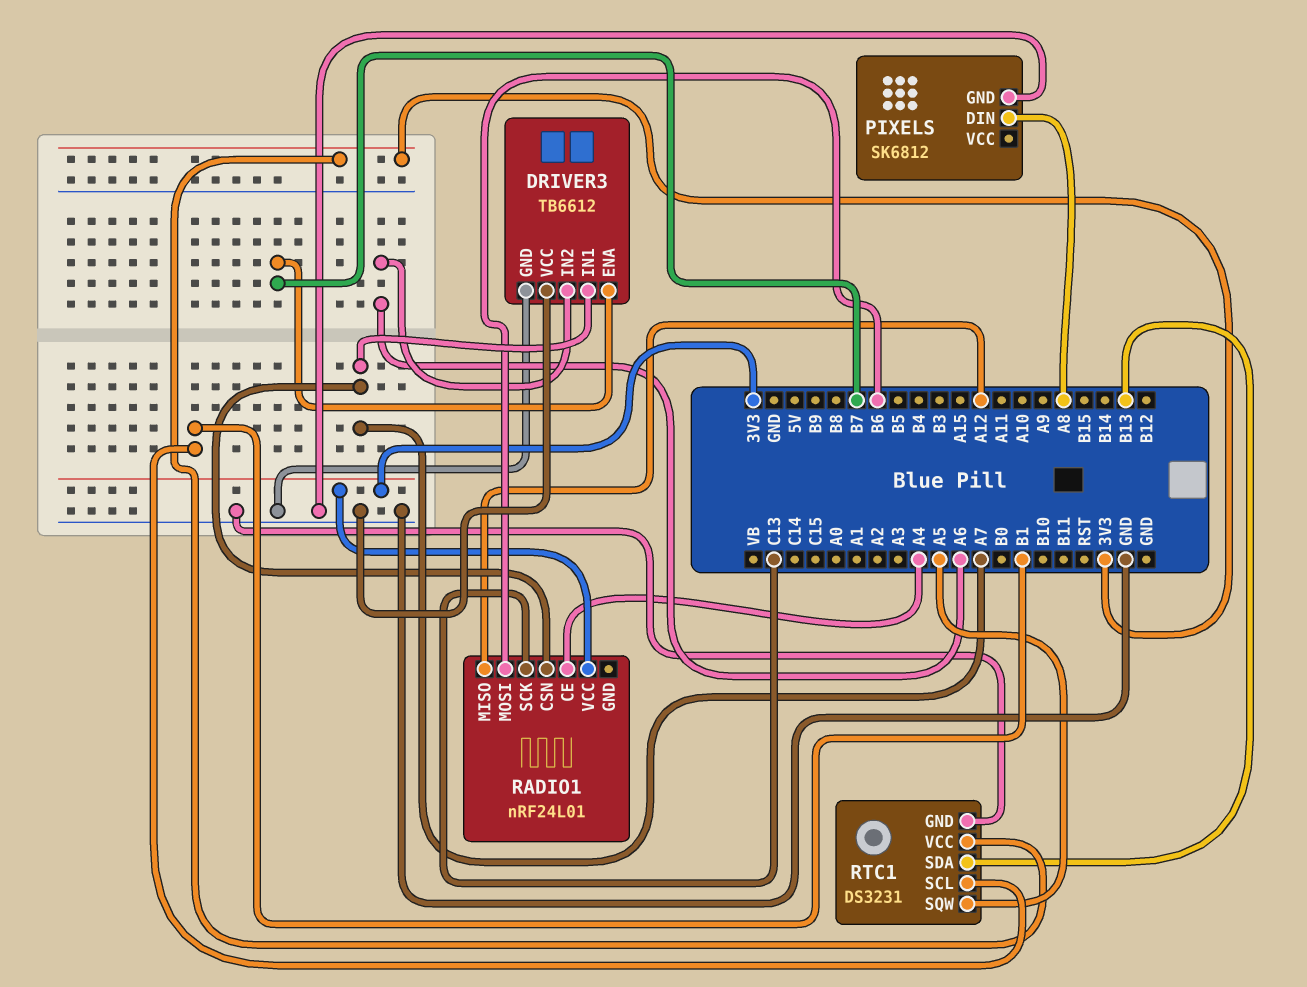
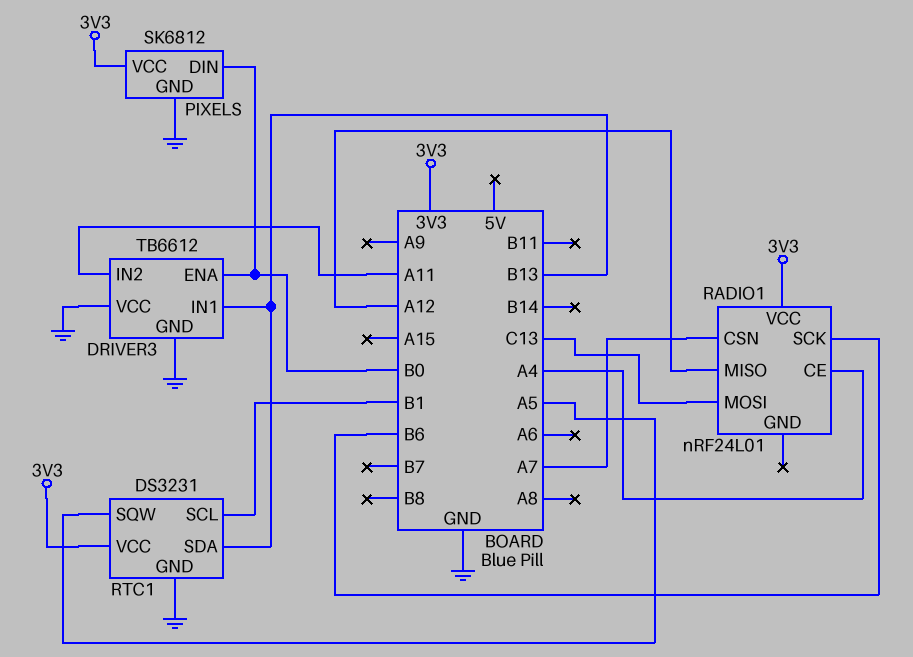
DRIVER3 pin ENA: B7 -> B0
DRIVER3 pin IN1: A7 -> B13
DRIVER3 pin IN2: A6 -> A11
PIXELS pin DIN: A8 -> B0
PIXELS pin VCC: none -> 3V3
RADIO1 pin MOSI: B6 -> C13
RADIO1 pin SCK: C13 -> B6

